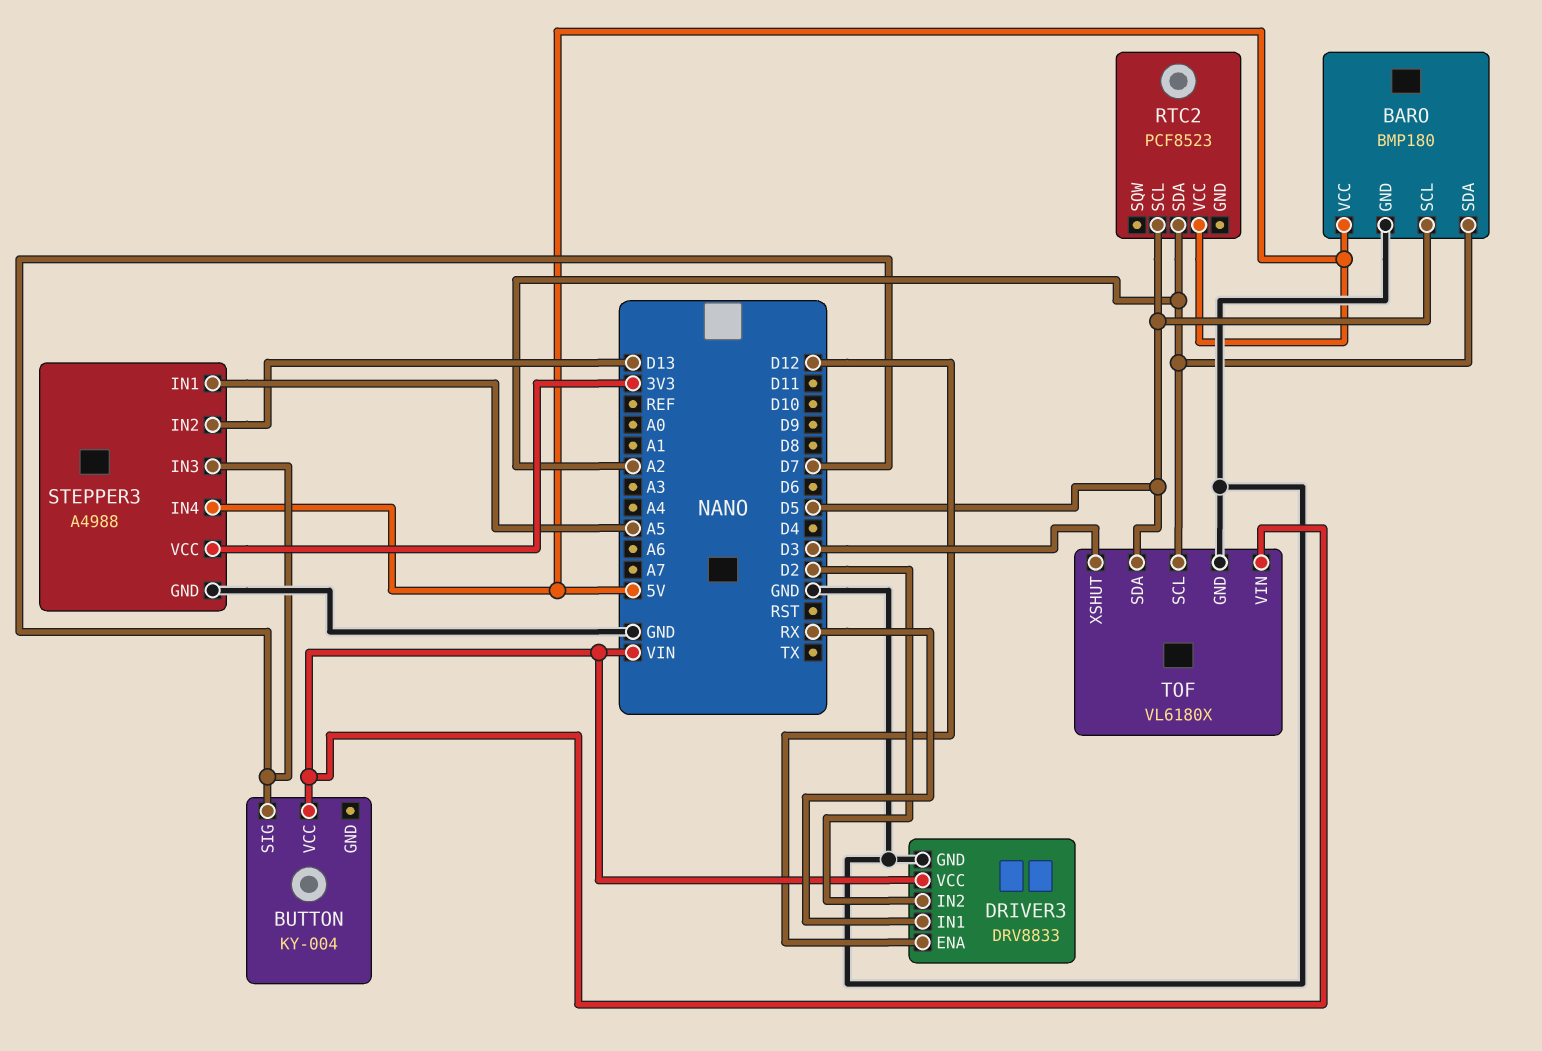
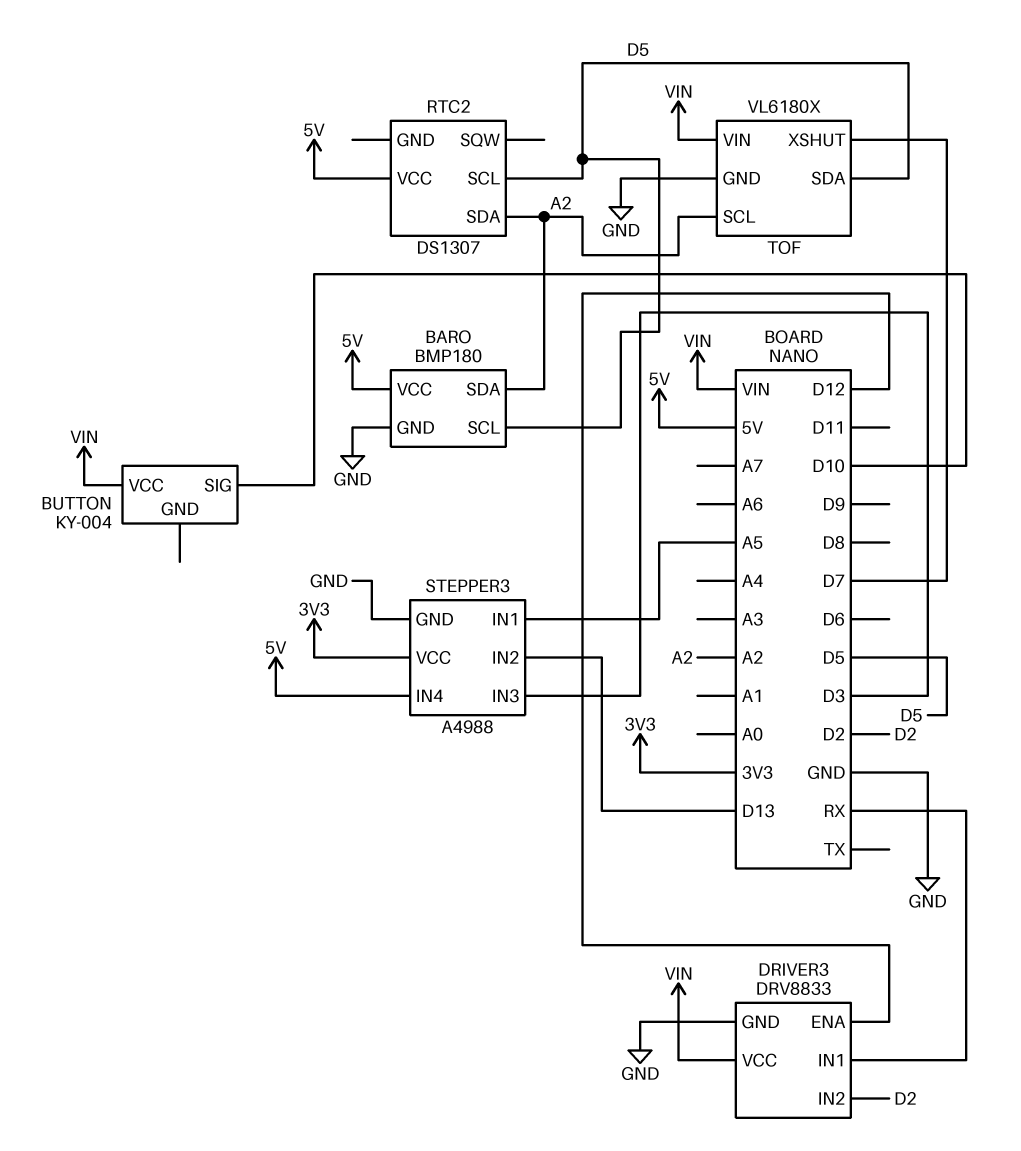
BUTTON pin SIG: D7 -> D10
RTC2: PCF8523 -> DS1307
STEPPER3 pin IN3: D7 -> D3
TOF pin XSHUT: D3 -> D7

